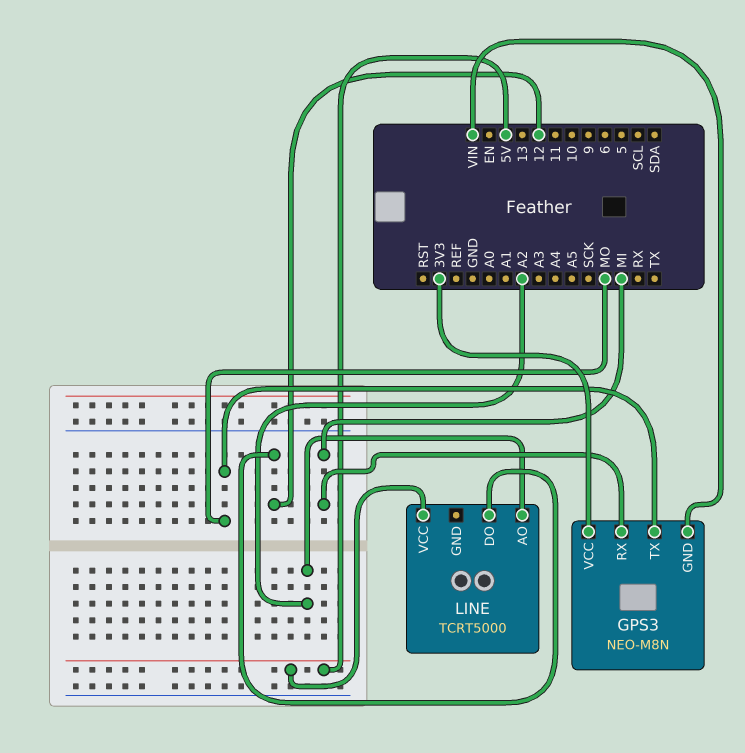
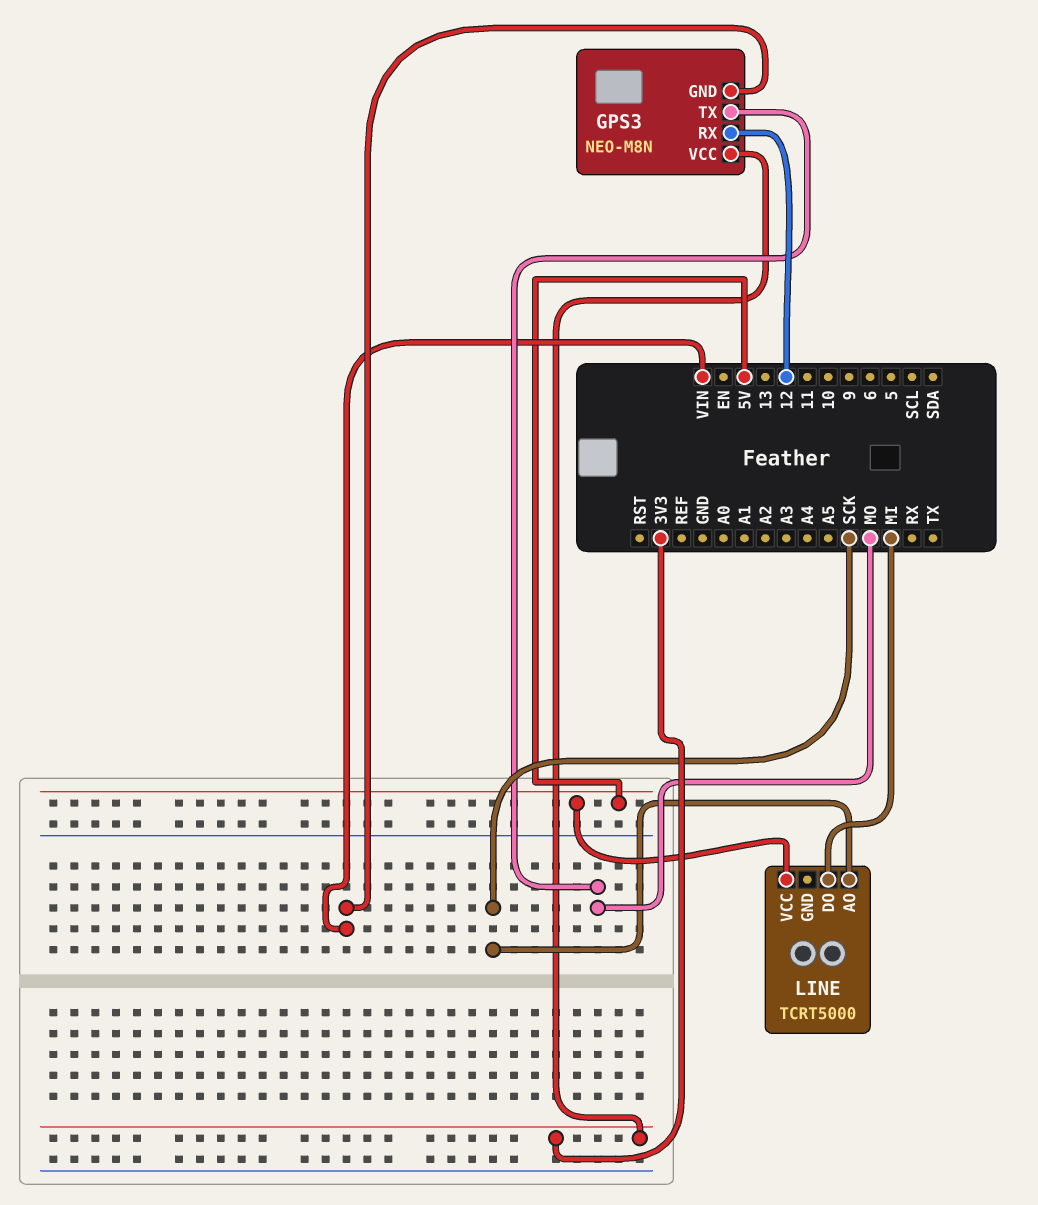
GPS3 pin RX: MI -> 12
LINE pin AO: A2 -> SCK
LINE pin DO: 12 -> MI

